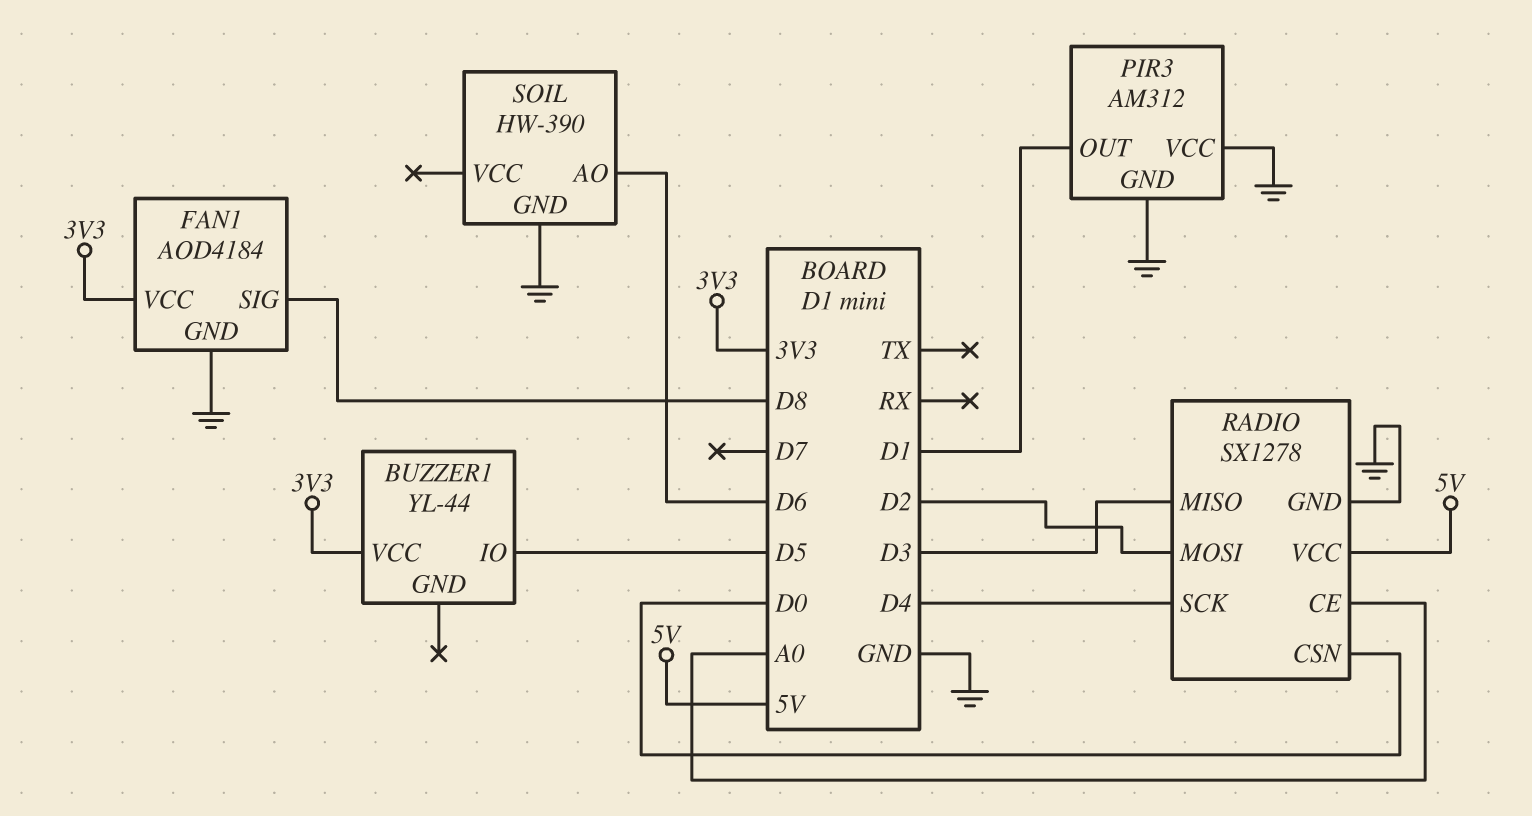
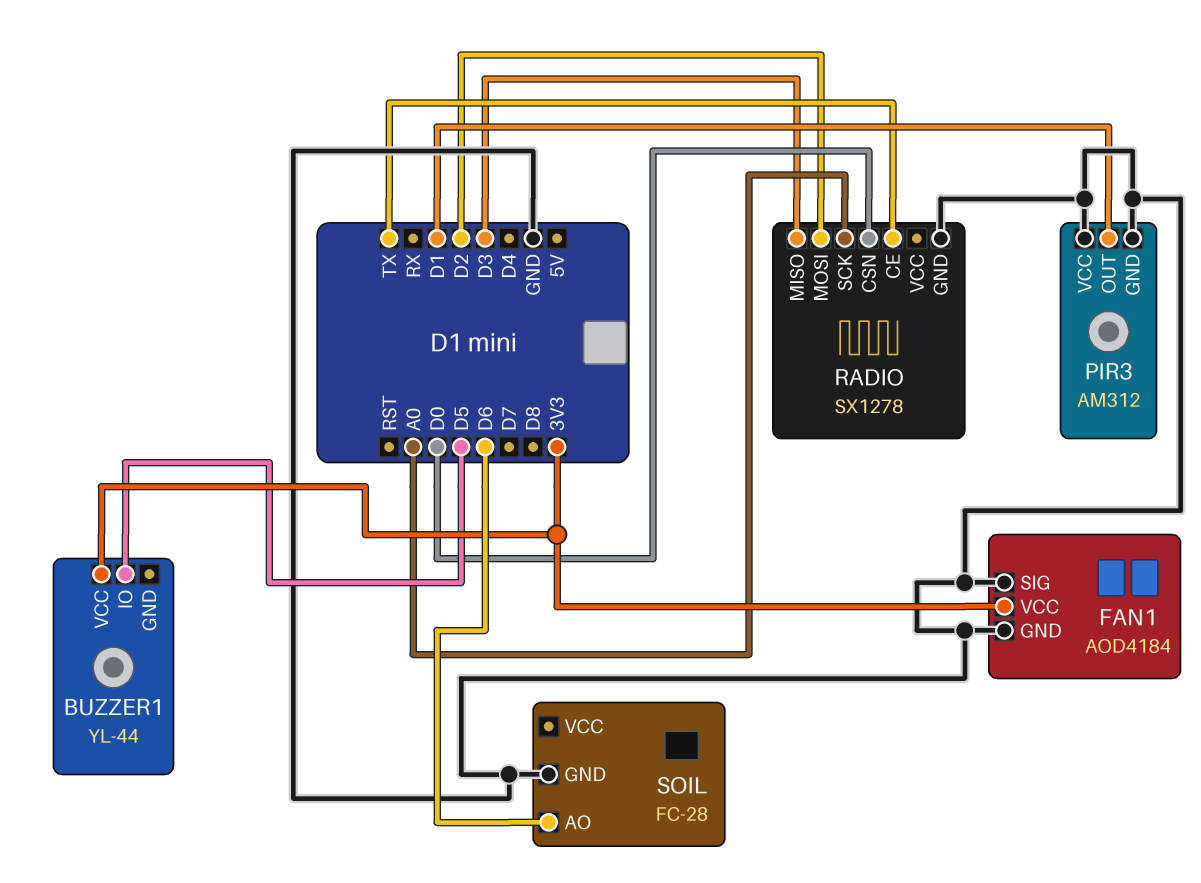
FAN1 pin SIG: D8 -> GND
RADIO pin CE: A0 -> TX
RADIO pin SCK: D4 -> A0
RADIO pin VCC: 5V -> none
SOIL: HW-390 -> FC-28

